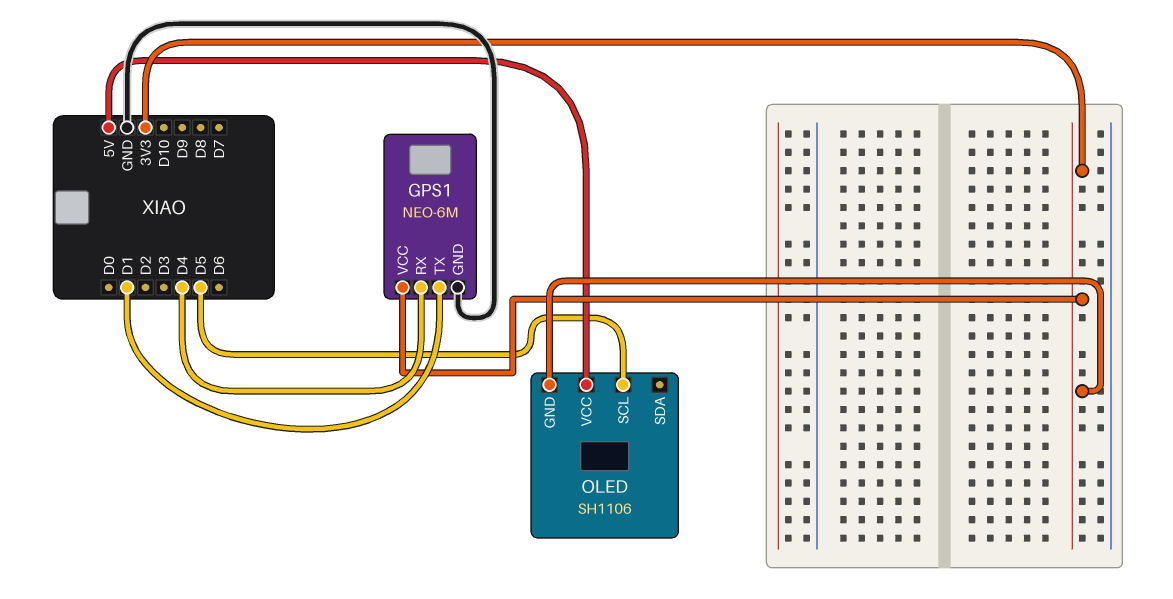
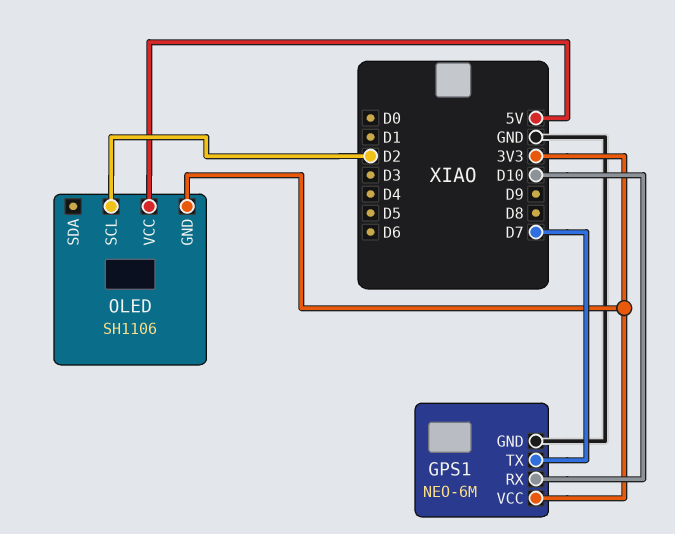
GPS1 pin RX: D4 -> D10
GPS1 pin TX: D1 -> D7
OLED pin SCL: D5 -> D2

